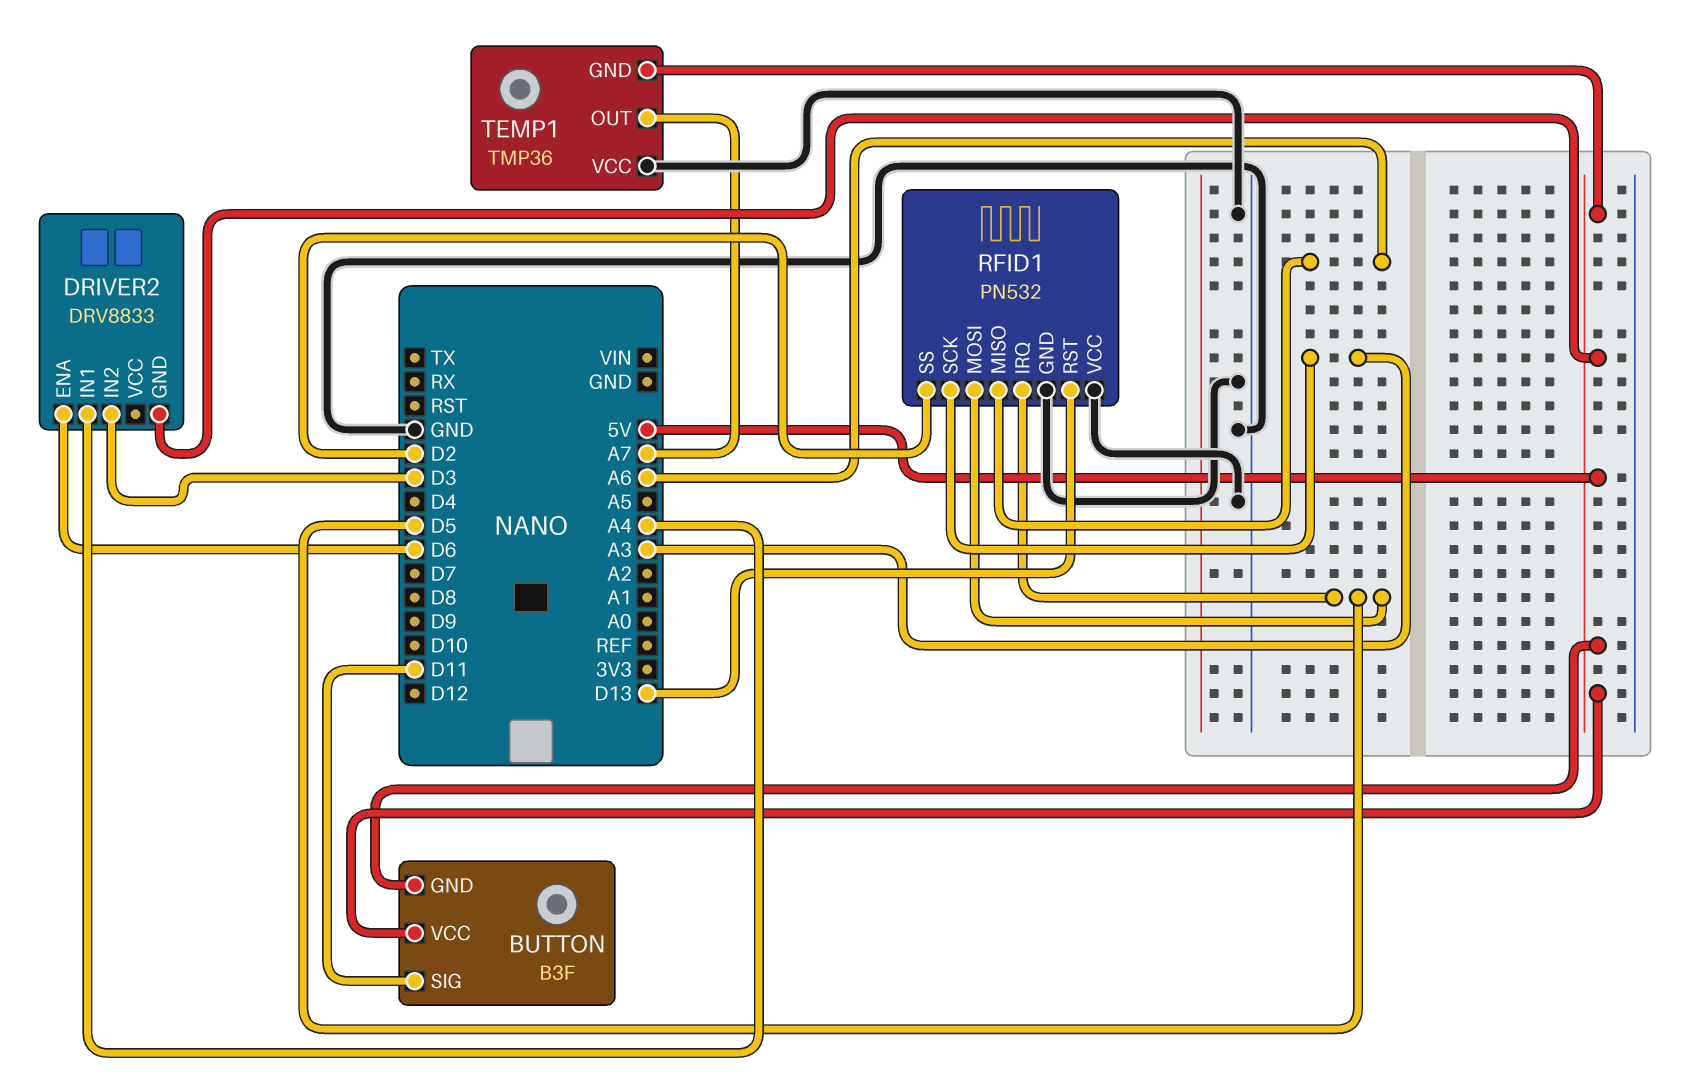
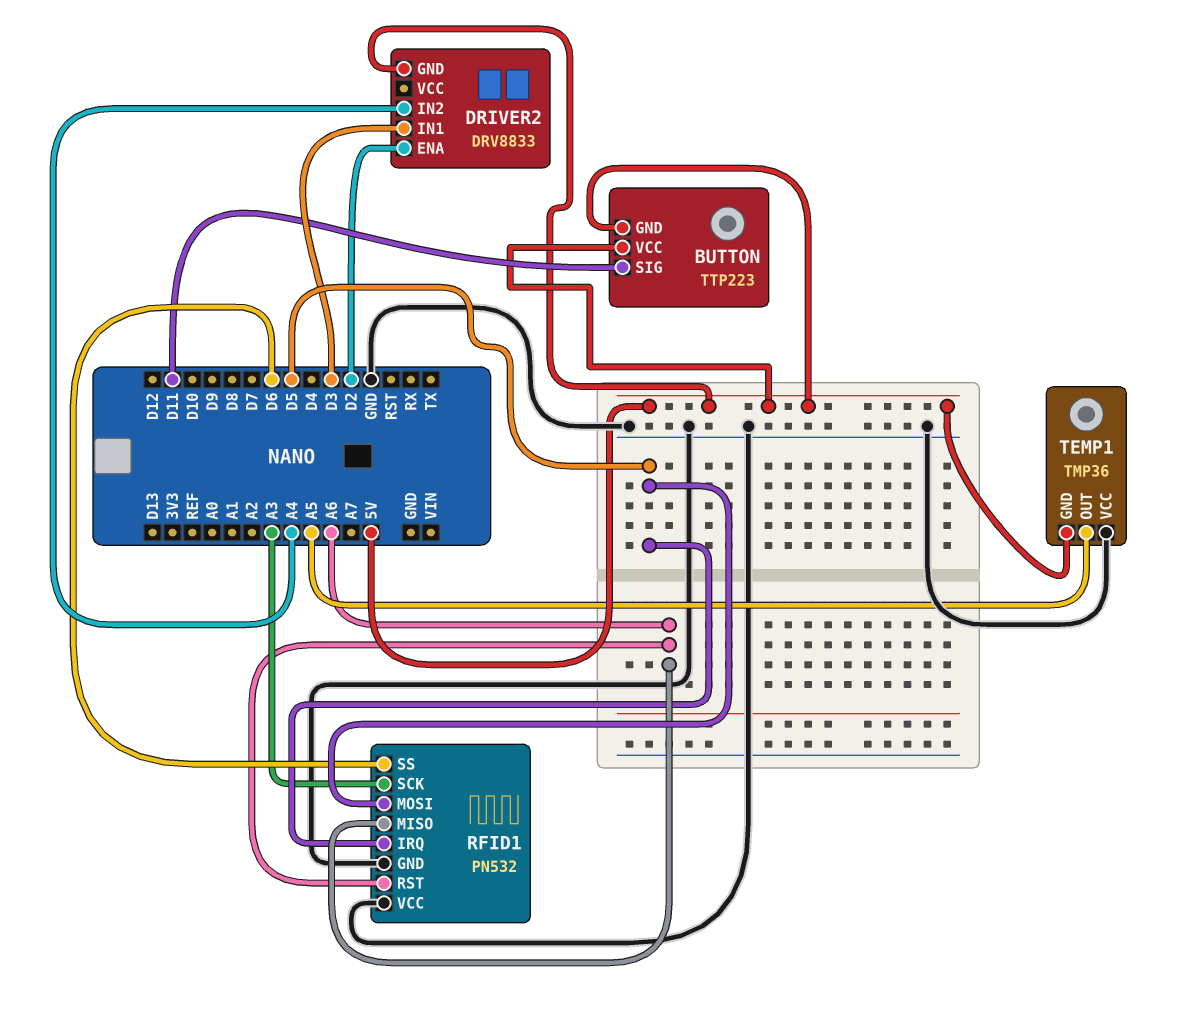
BUTTON: B3F -> TTP223
DRIVER2 pin ENA: D6 -> D2
DRIVER2 pin IN1: A4 -> D3
DRIVER2 pin IN2: D3 -> A4
RFID1 pin RST: D13 -> A6
RFID1 pin SS: D2 -> D6
TEMP1 pin OUT: A7 -> A5

